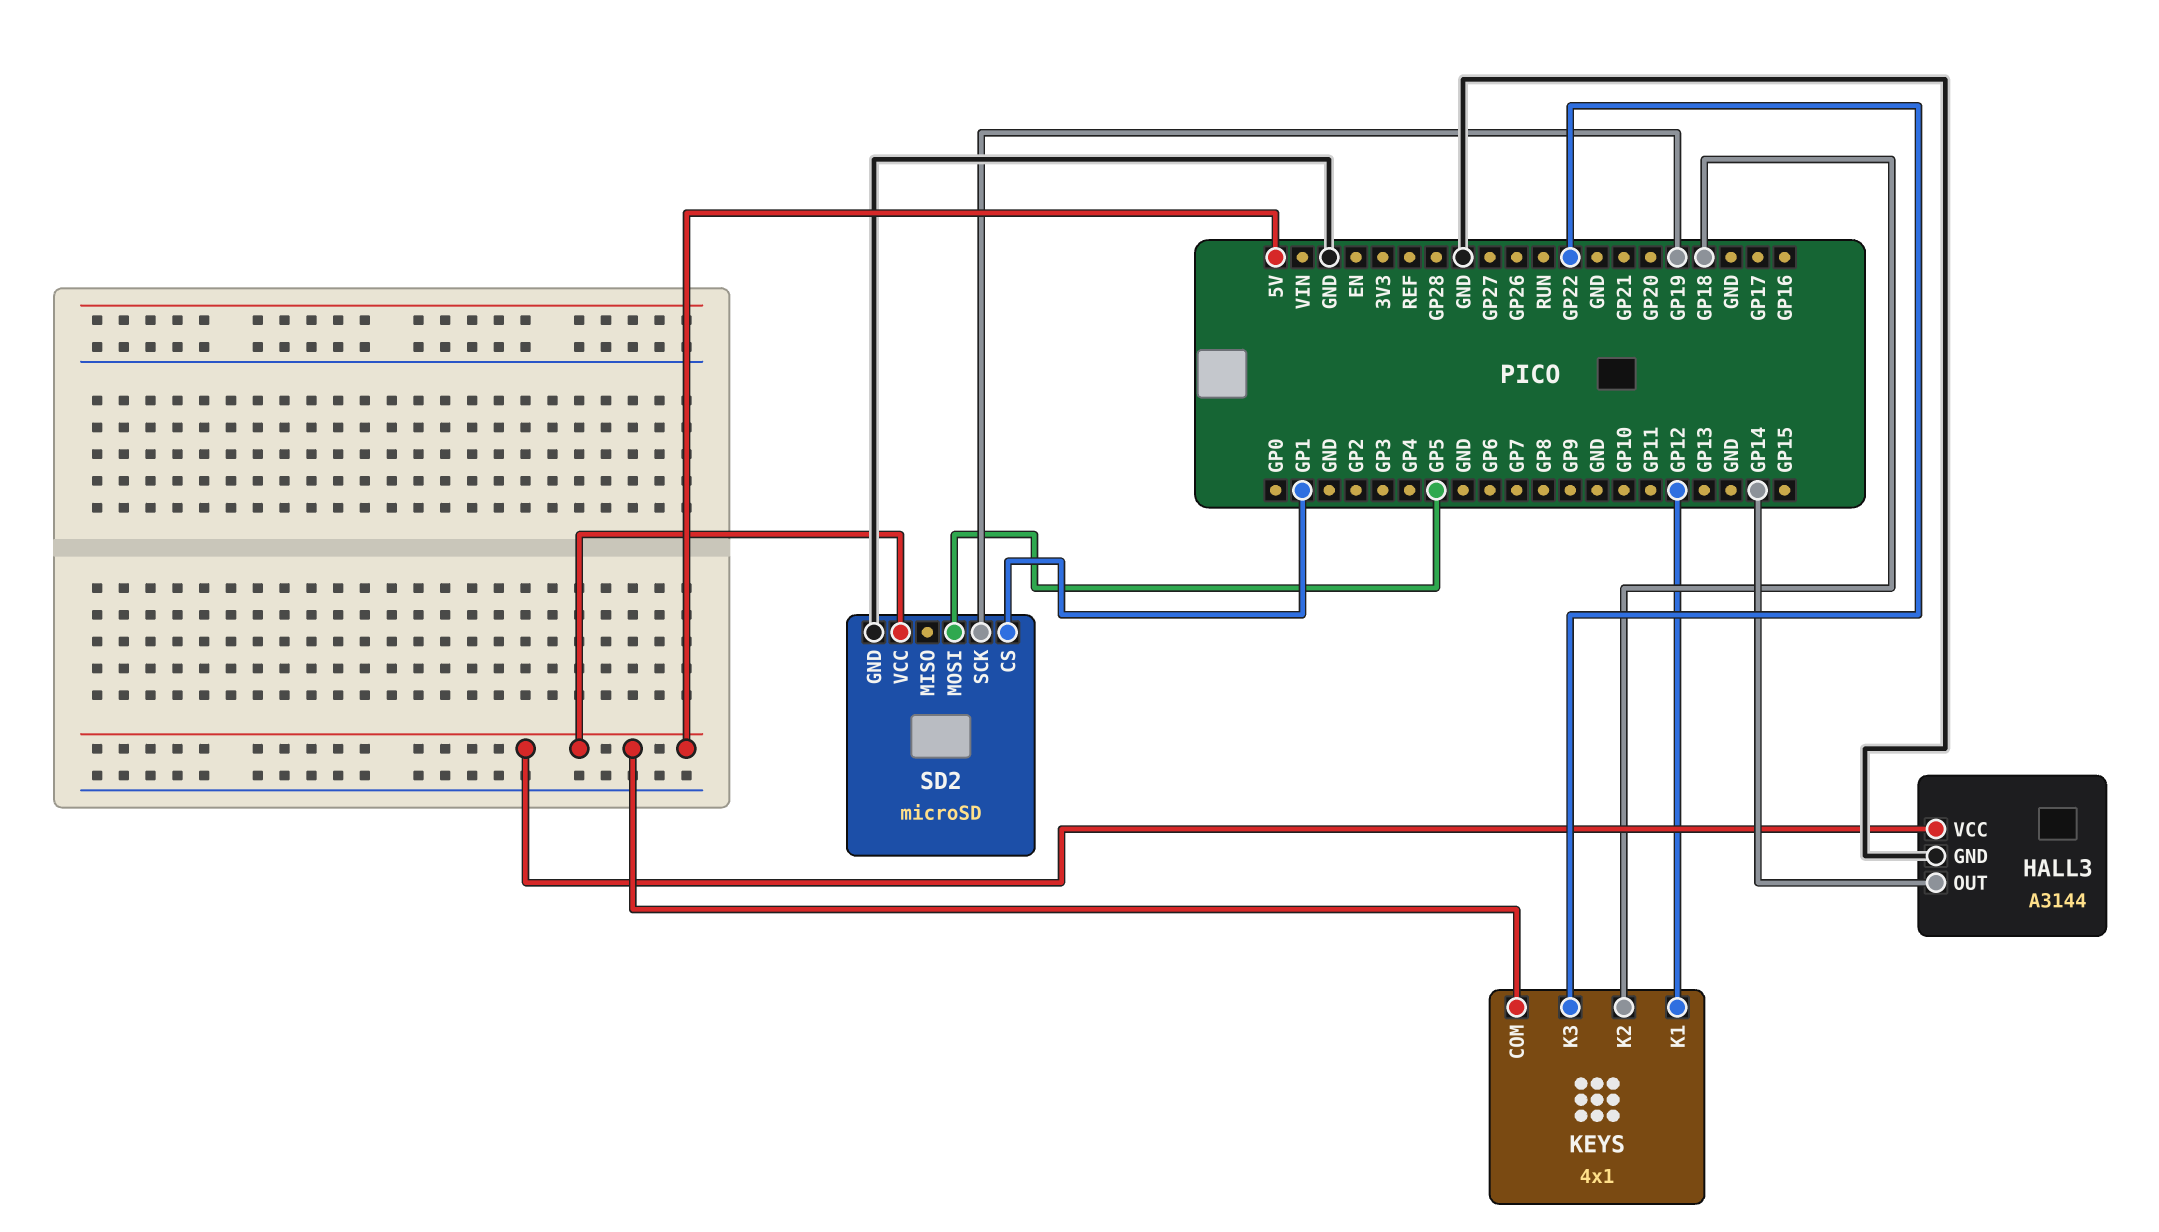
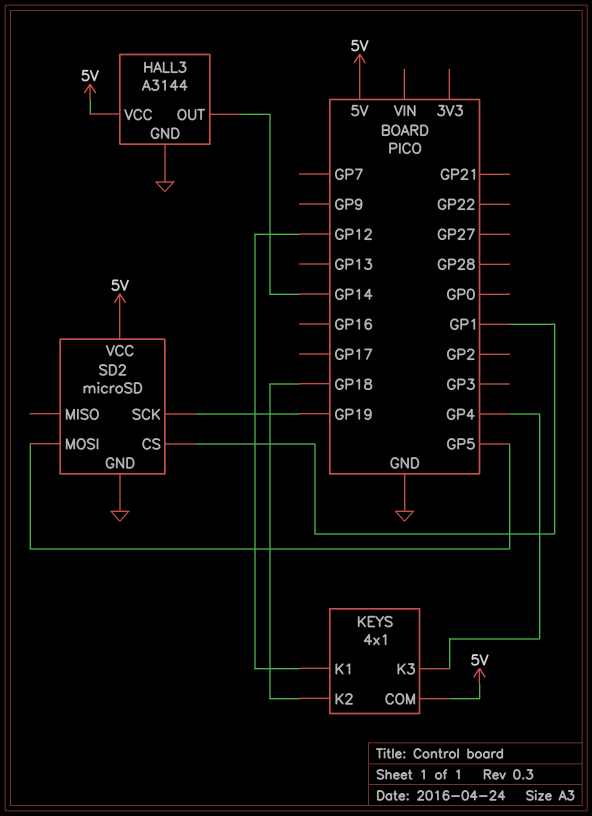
KEYS pin K3: GP22 -> GP4

